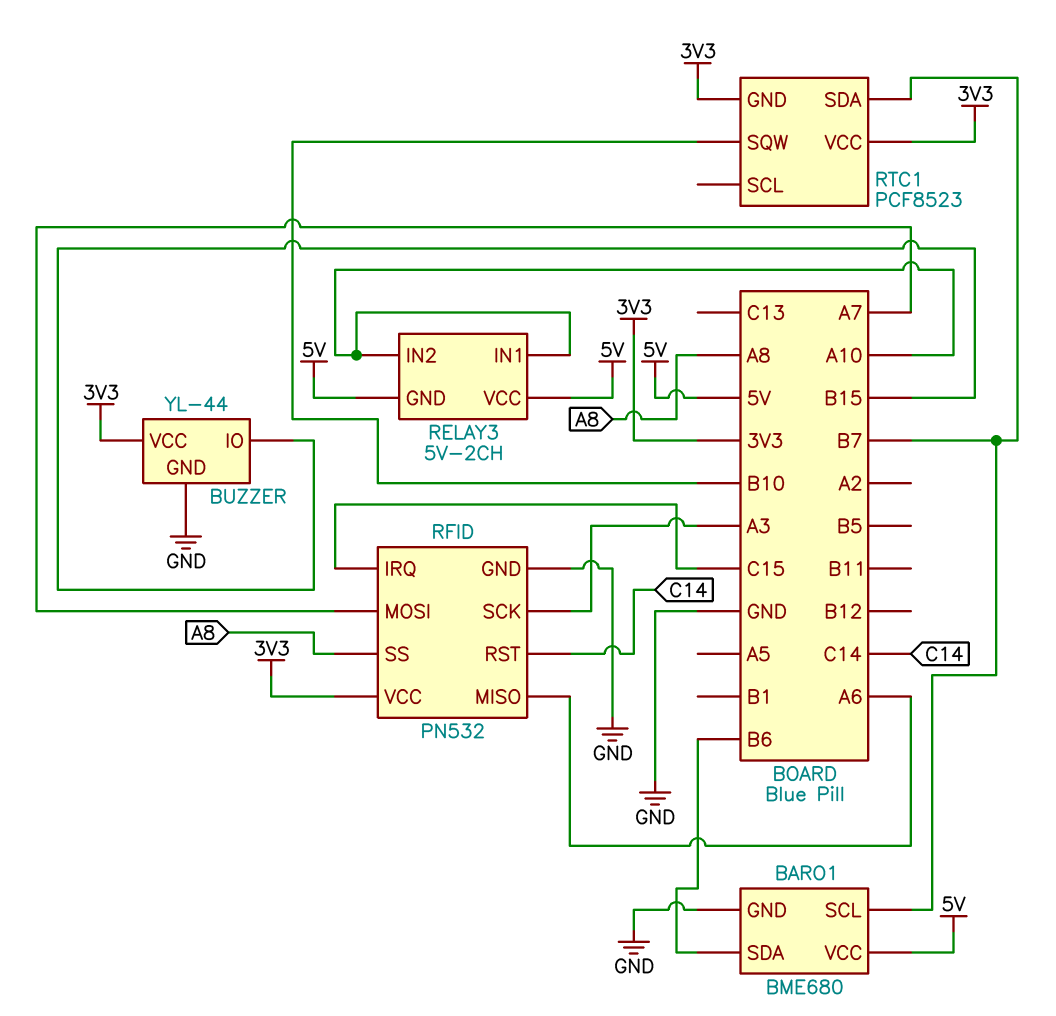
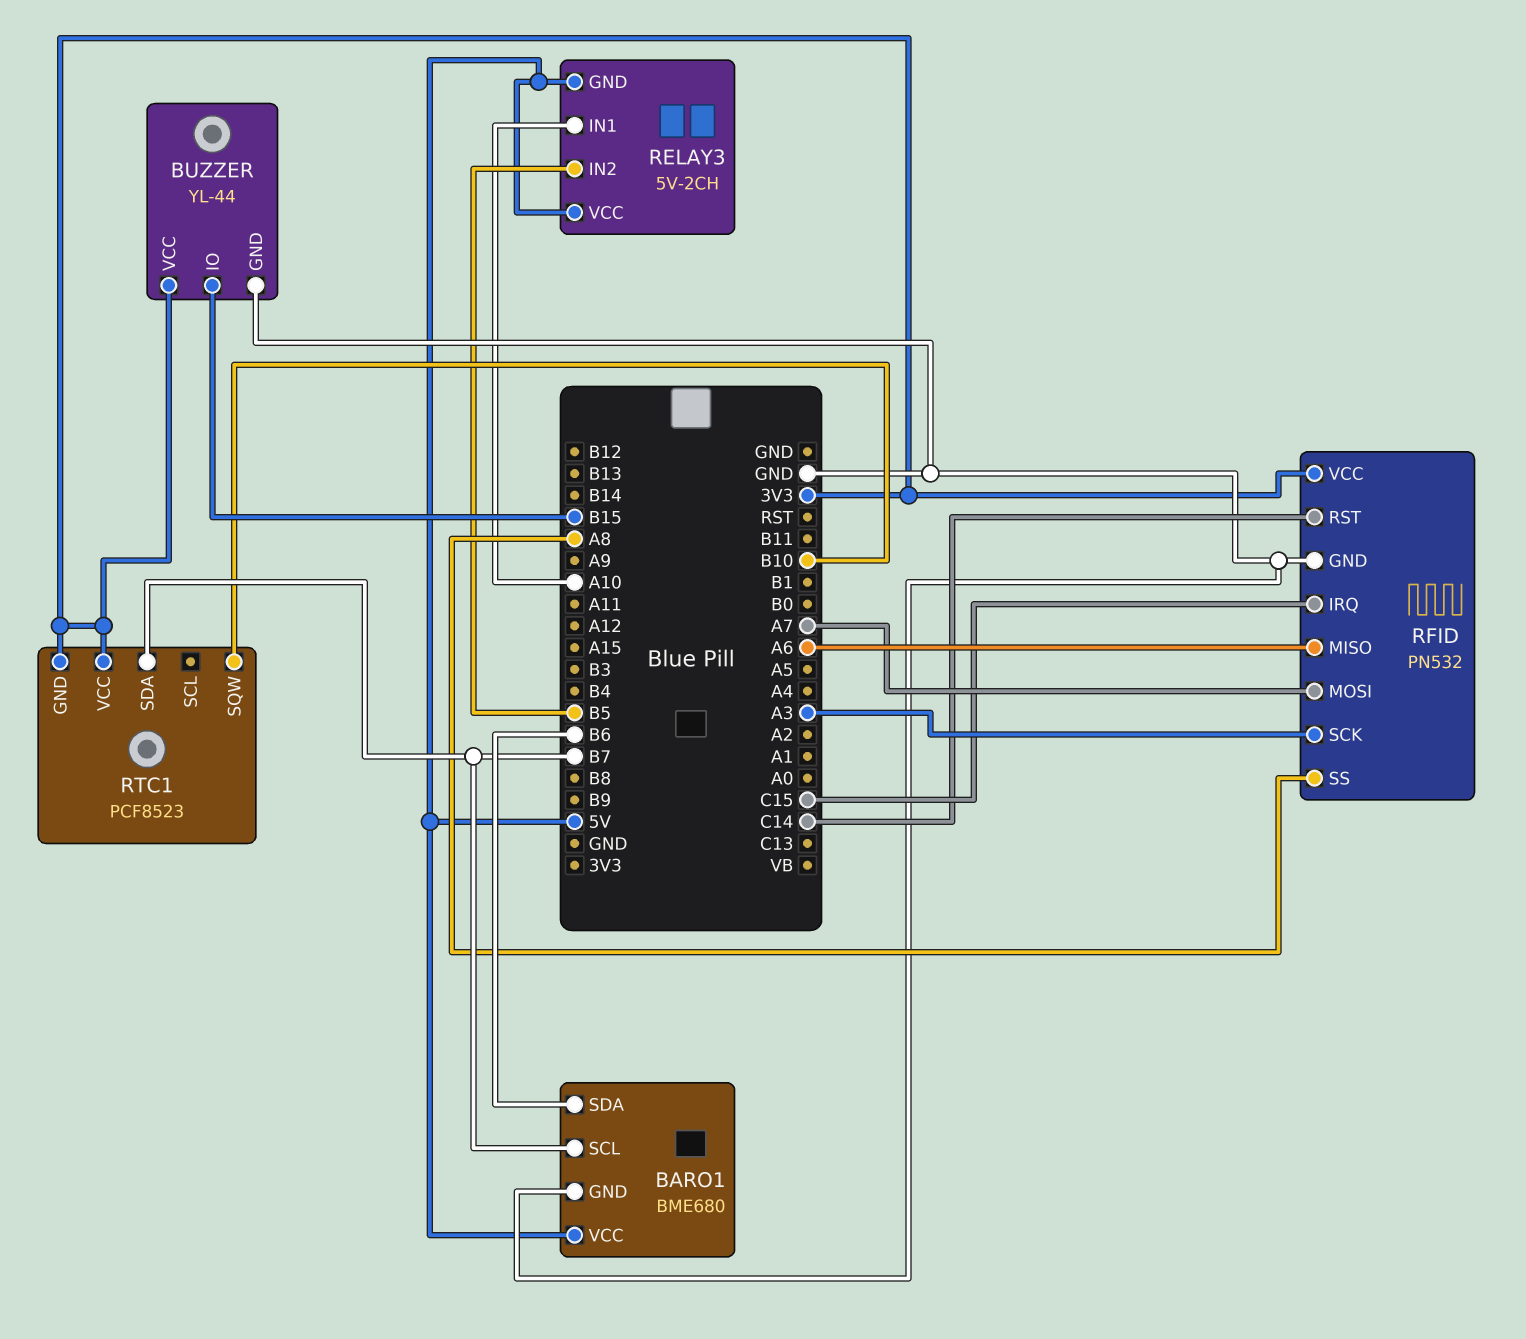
RELAY3 pin IN2: A10 -> B5

